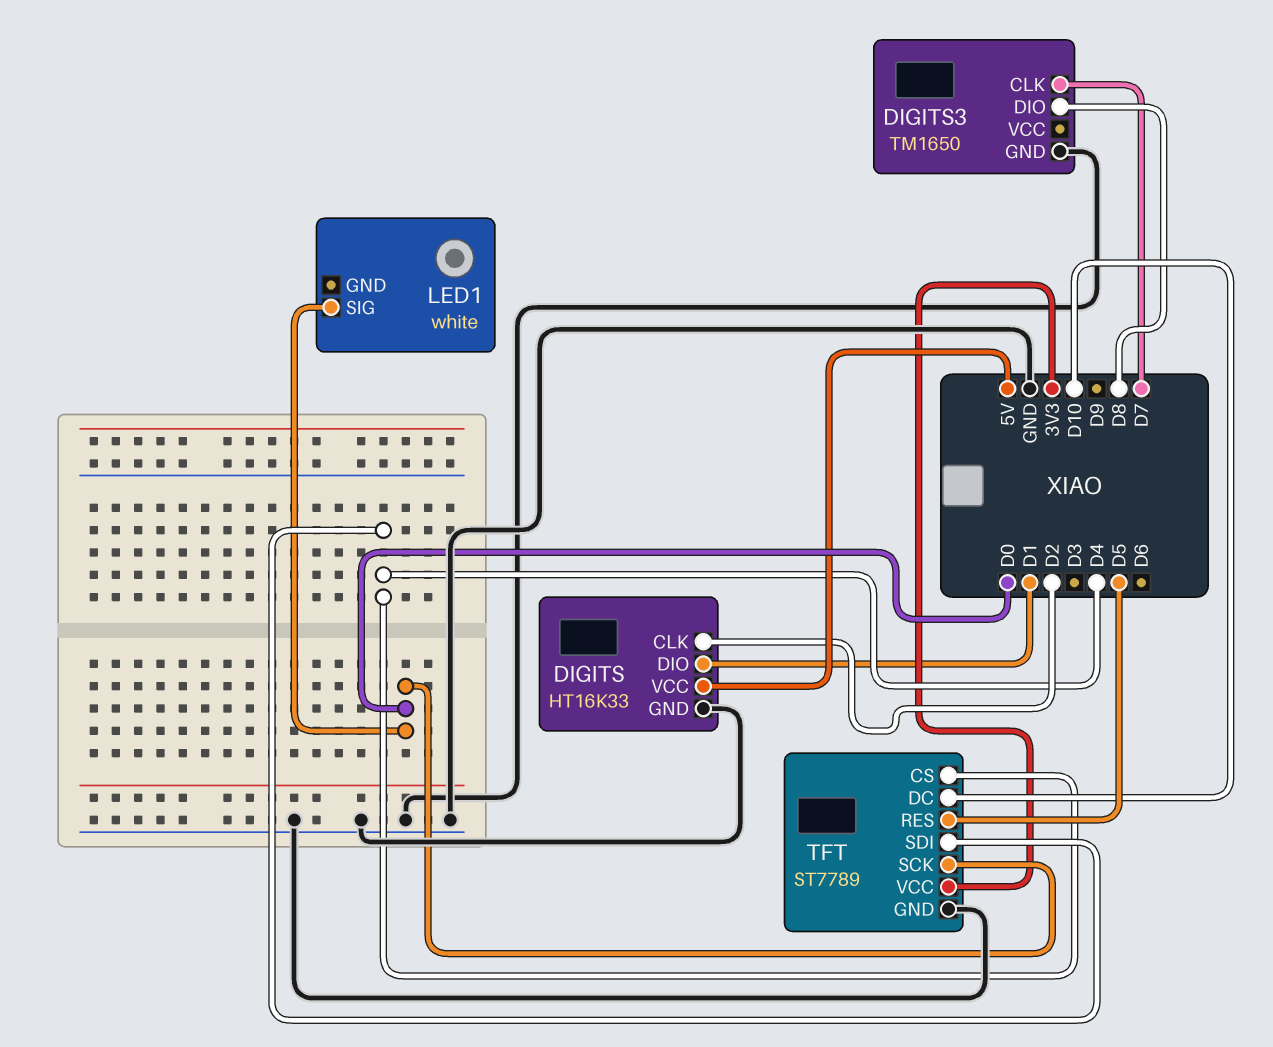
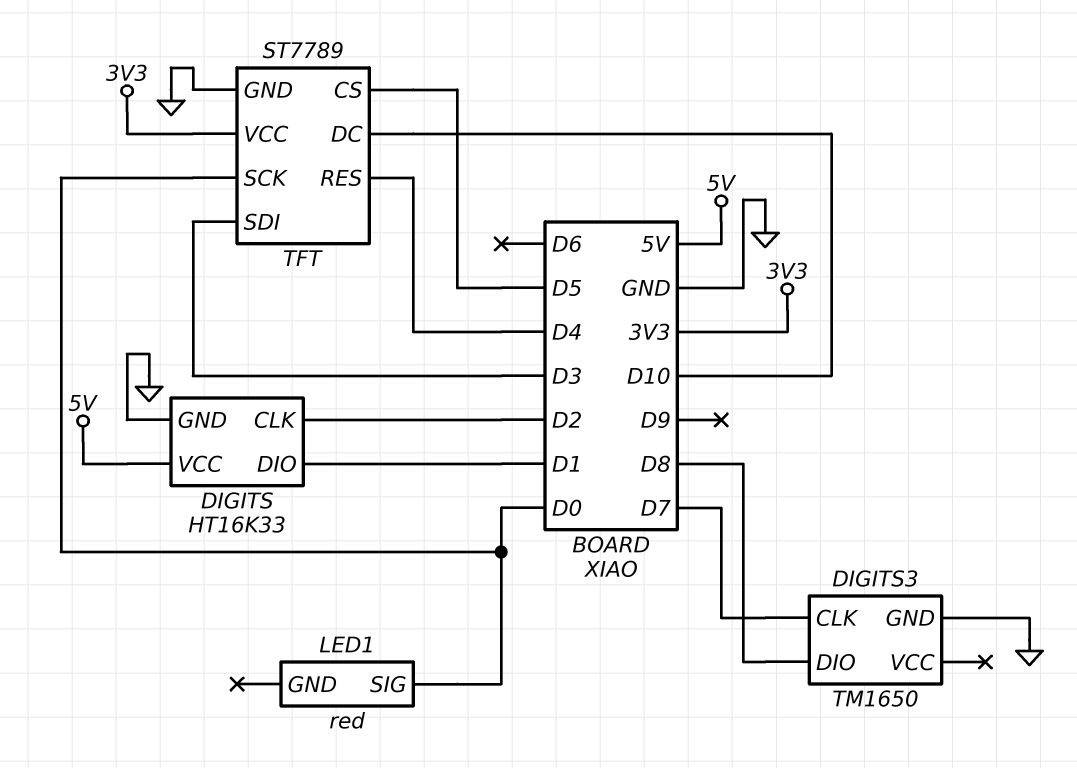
LED1: white -> red
TFT pin CS: D4 -> D5
TFT pin RES: D5 -> D4
TFT pin SDI: D4 -> D3

